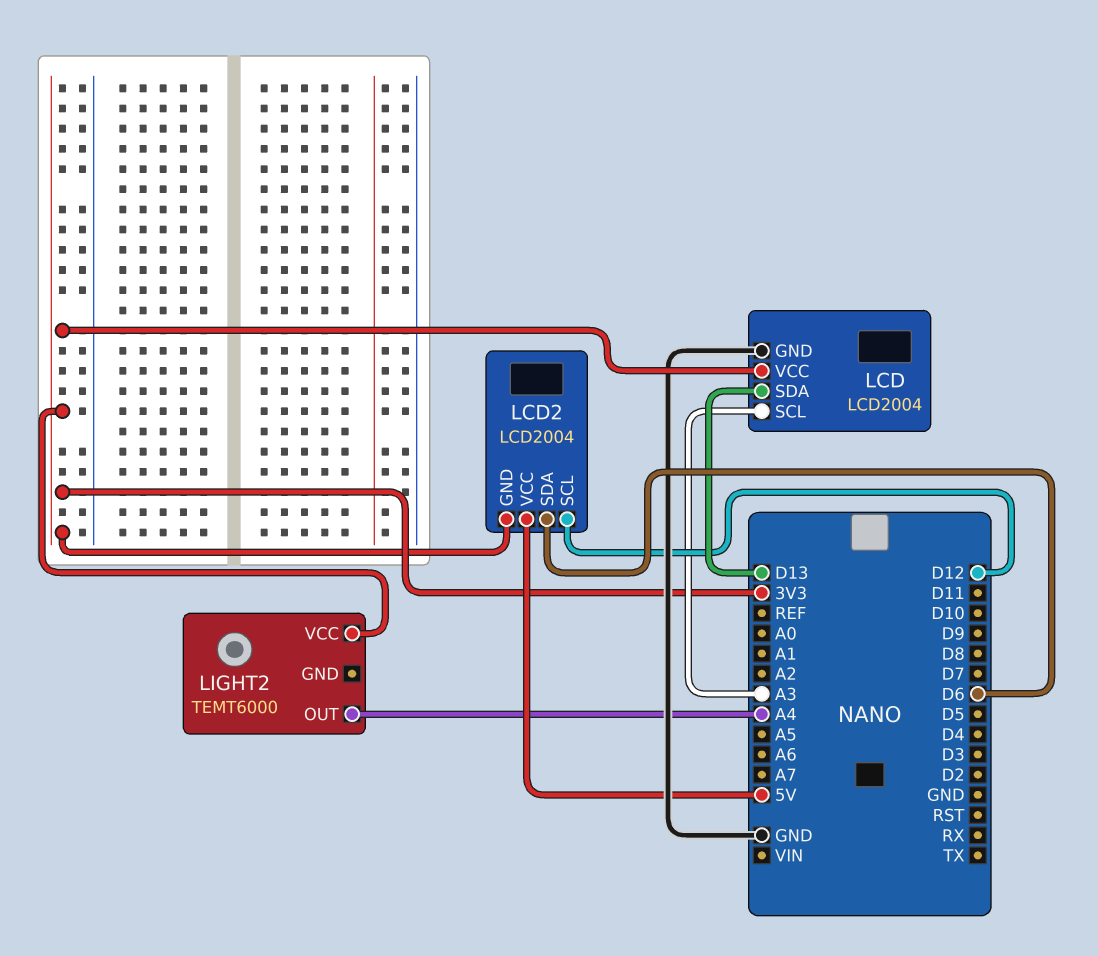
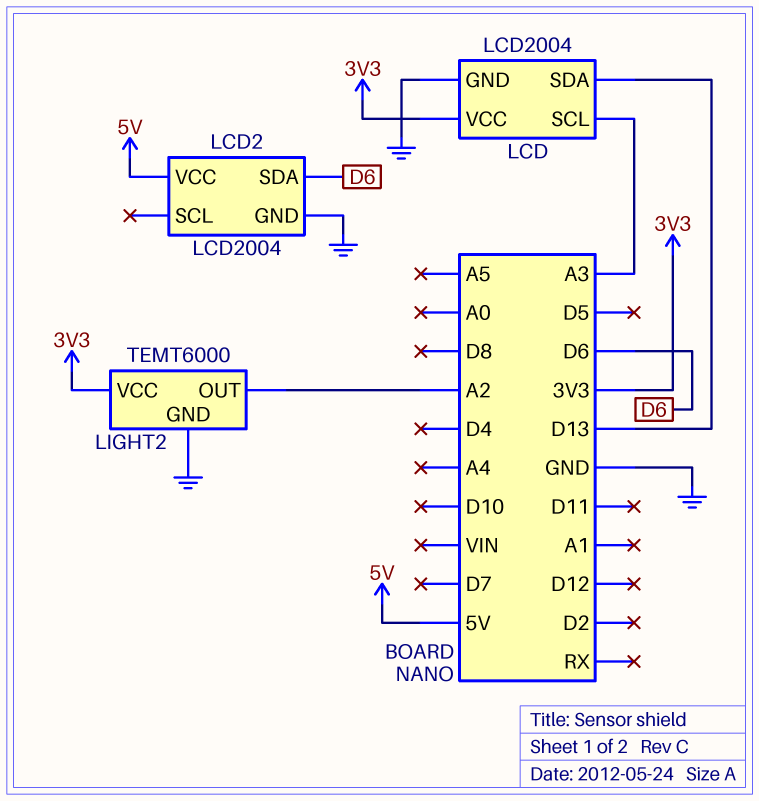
LCD2 pin GND: 3V3 -> GND
LCD2 pin SCL: D12 -> none
LIGHT2 pin GND: none -> GND
LIGHT2 pin OUT: A4 -> A2

